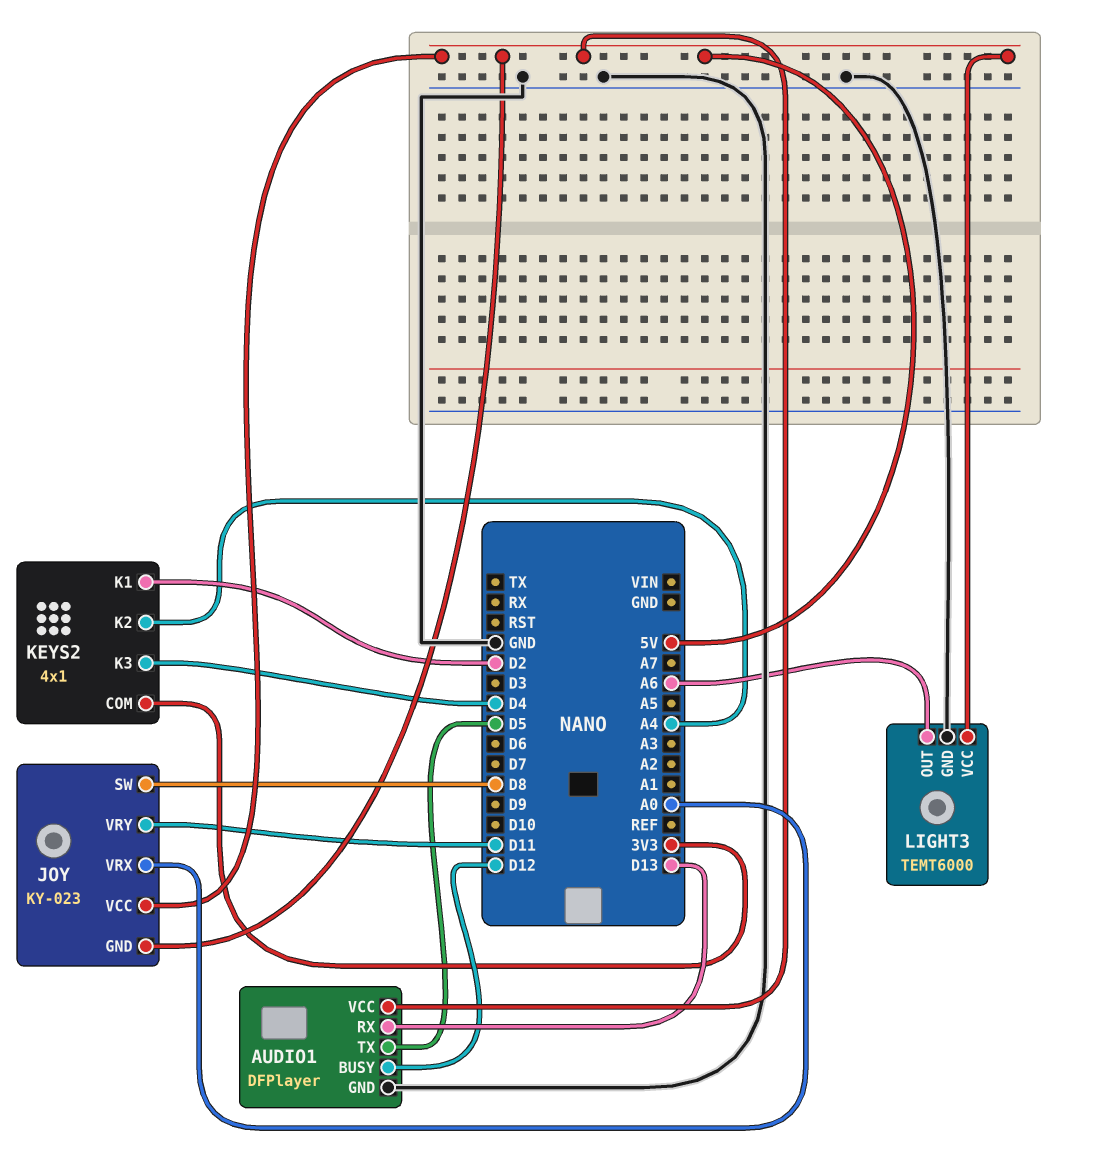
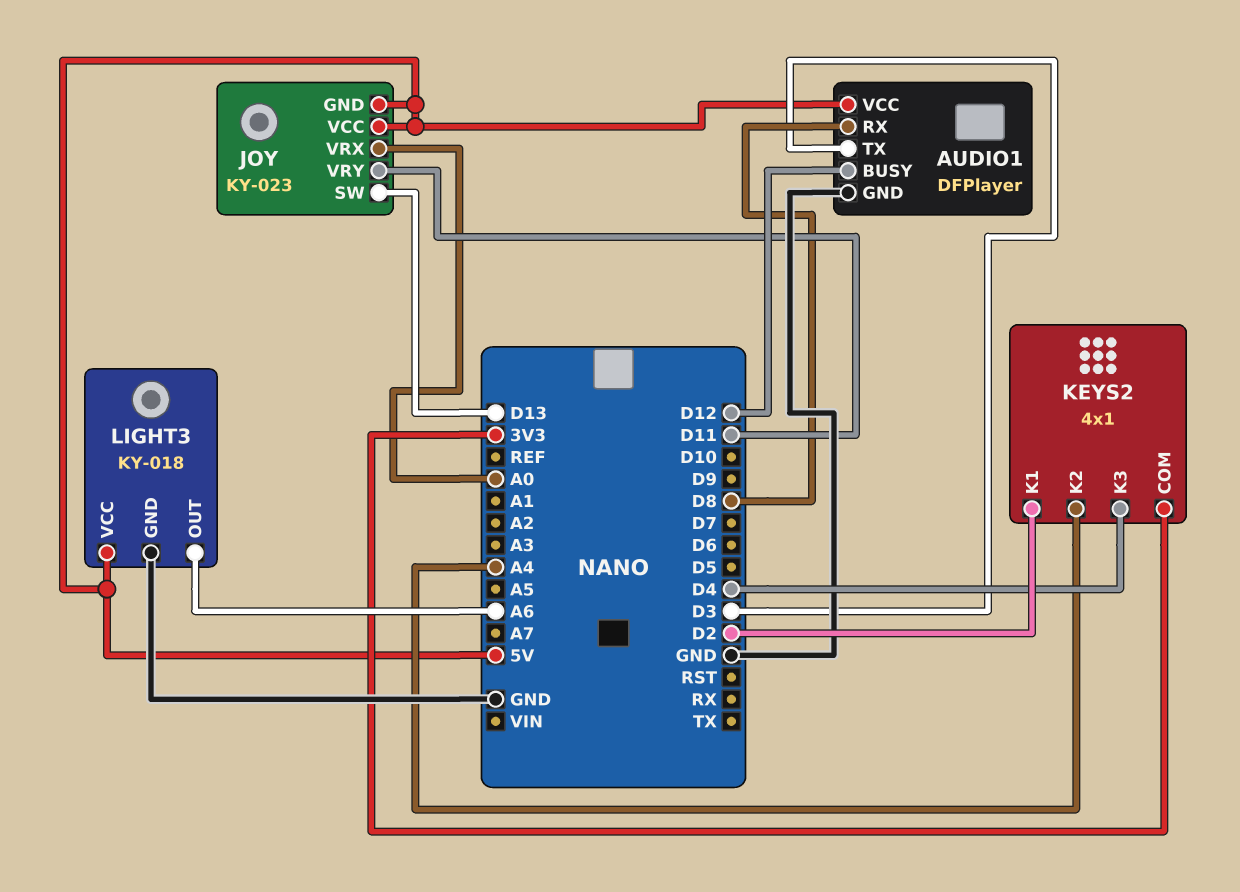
AUDIO1 pin RX: D13 -> D8
AUDIO1 pin TX: D5 -> D3
JOY pin SW: D8 -> D13
LIGHT3: TEMT6000 -> KY-018

